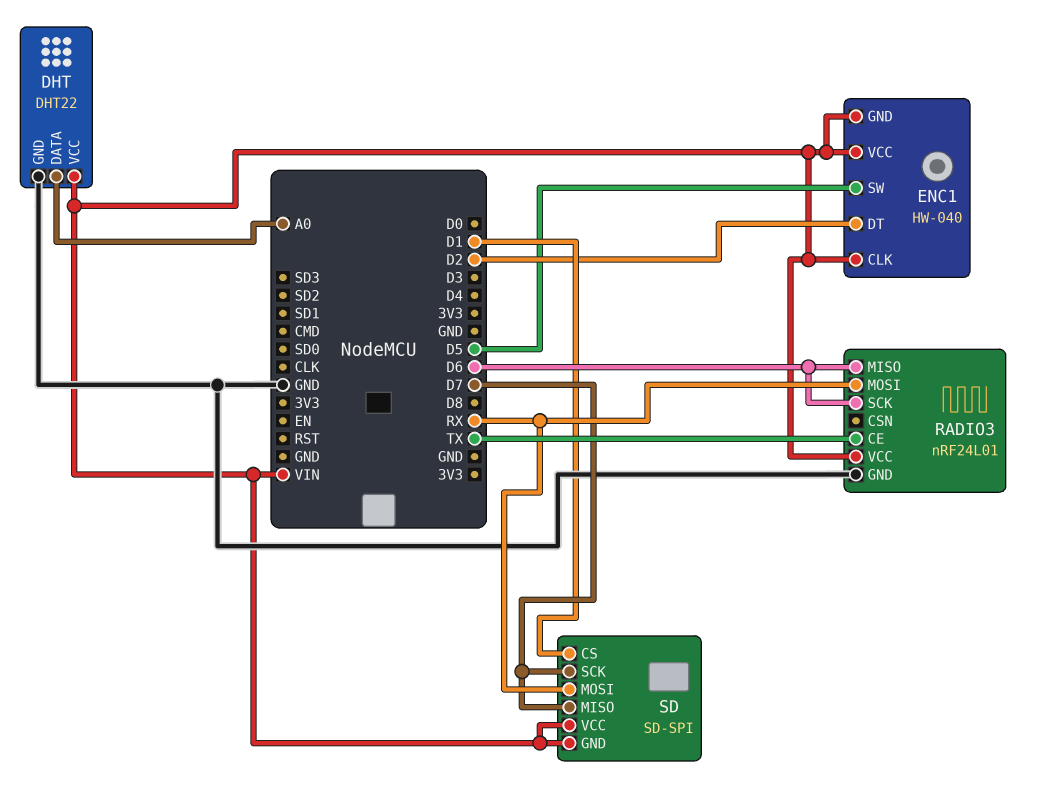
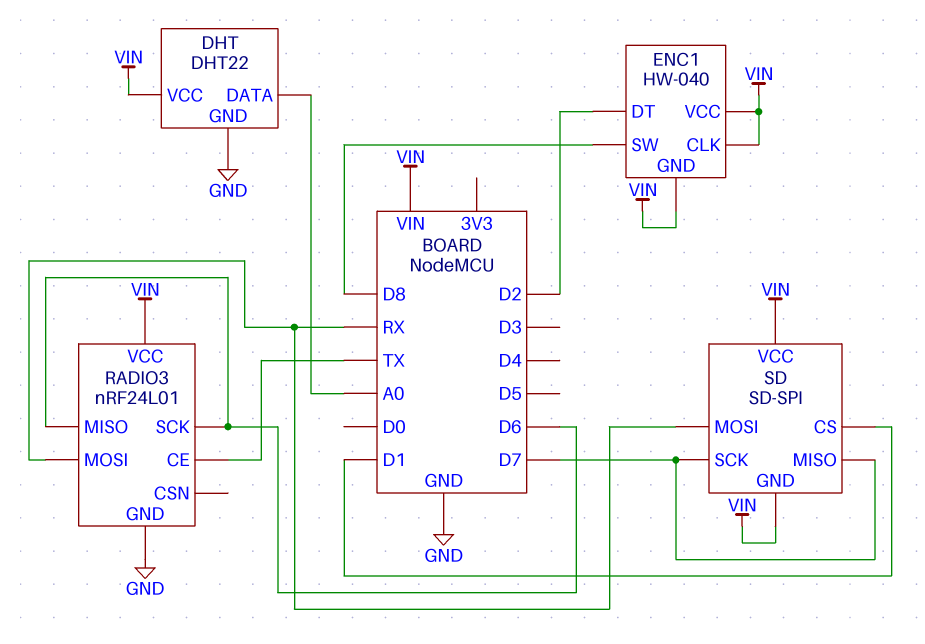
ENC1 pin SW: D5 -> D8

